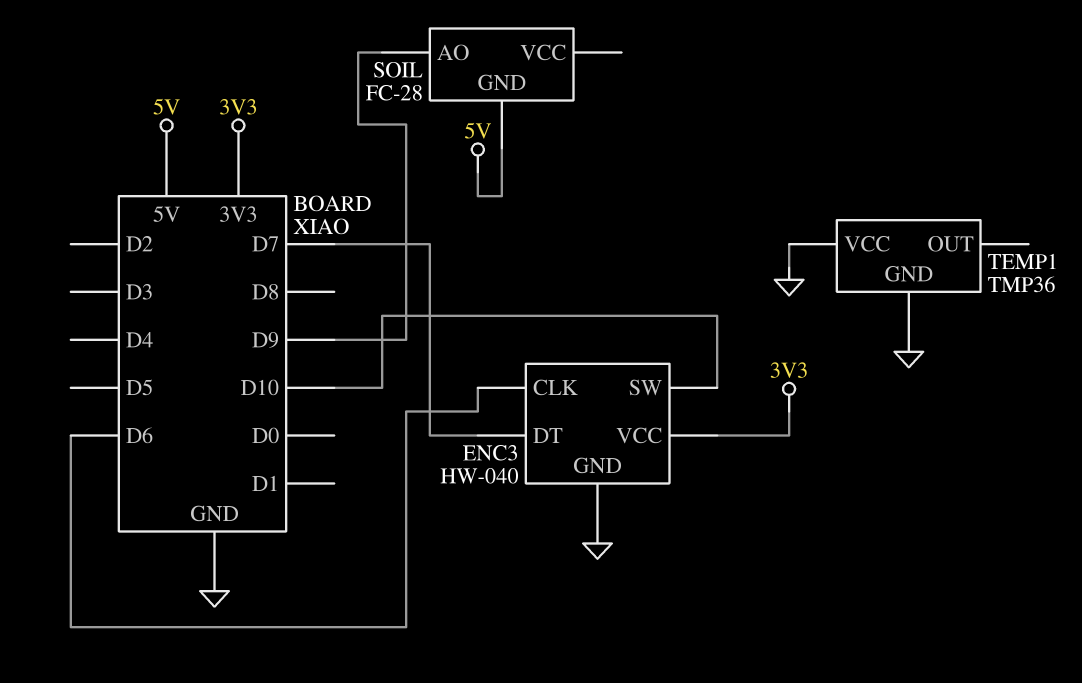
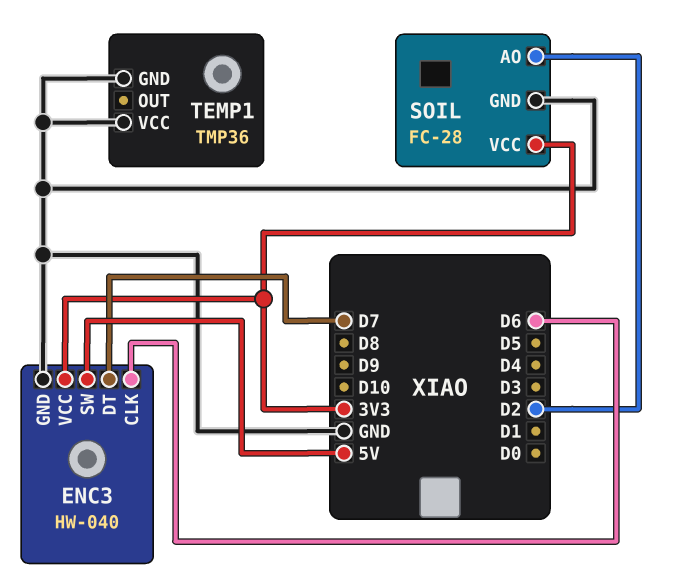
ENC3 pin SW: D10 -> 5V
SOIL pin AO: D9 -> D2
SOIL pin GND: 5V -> GND
SOIL pin VCC: none -> 3V3

